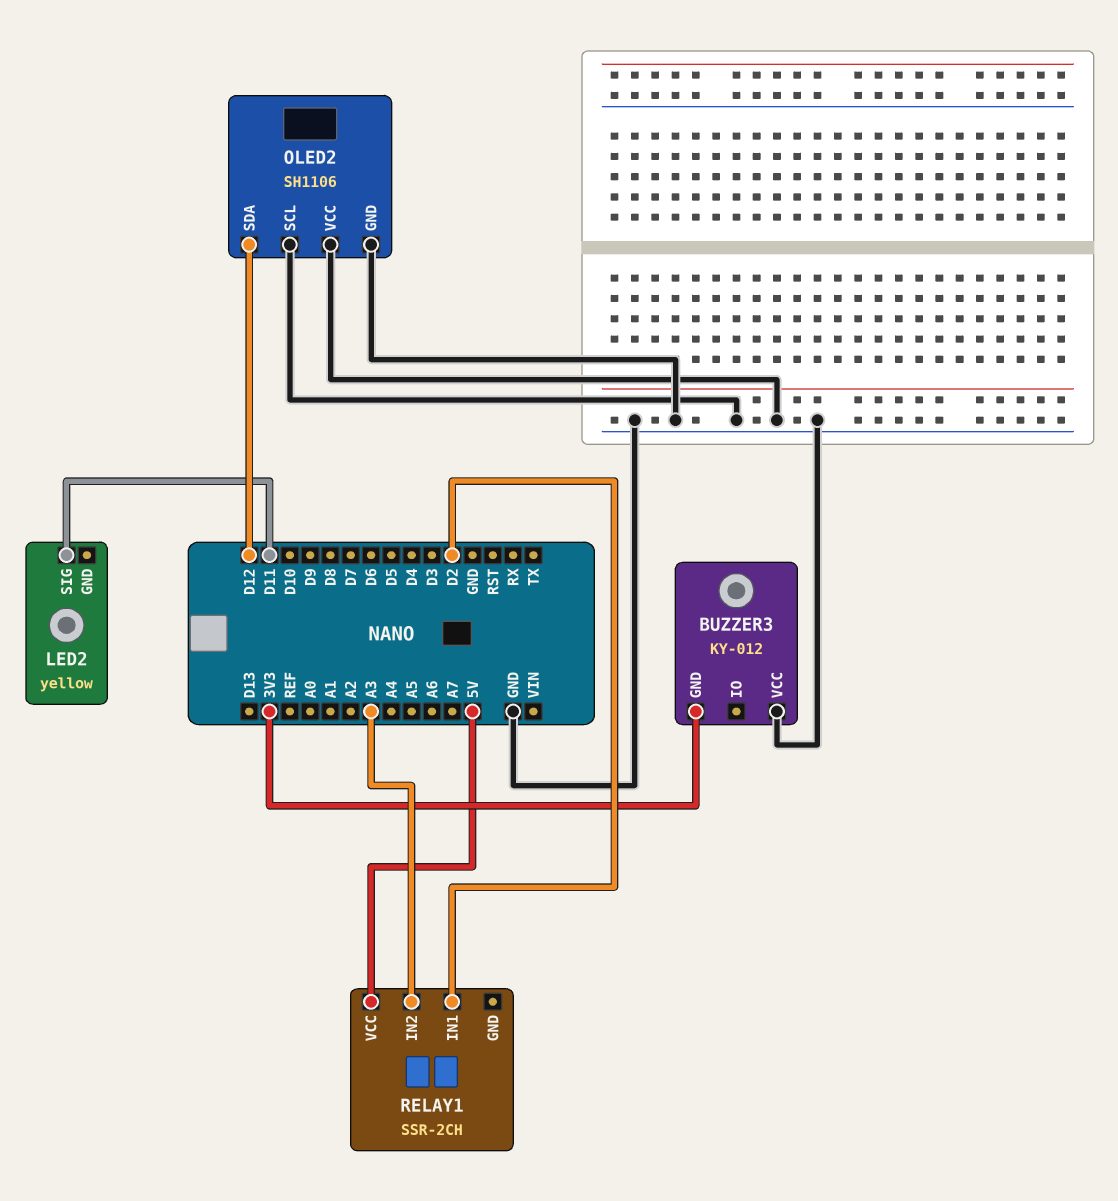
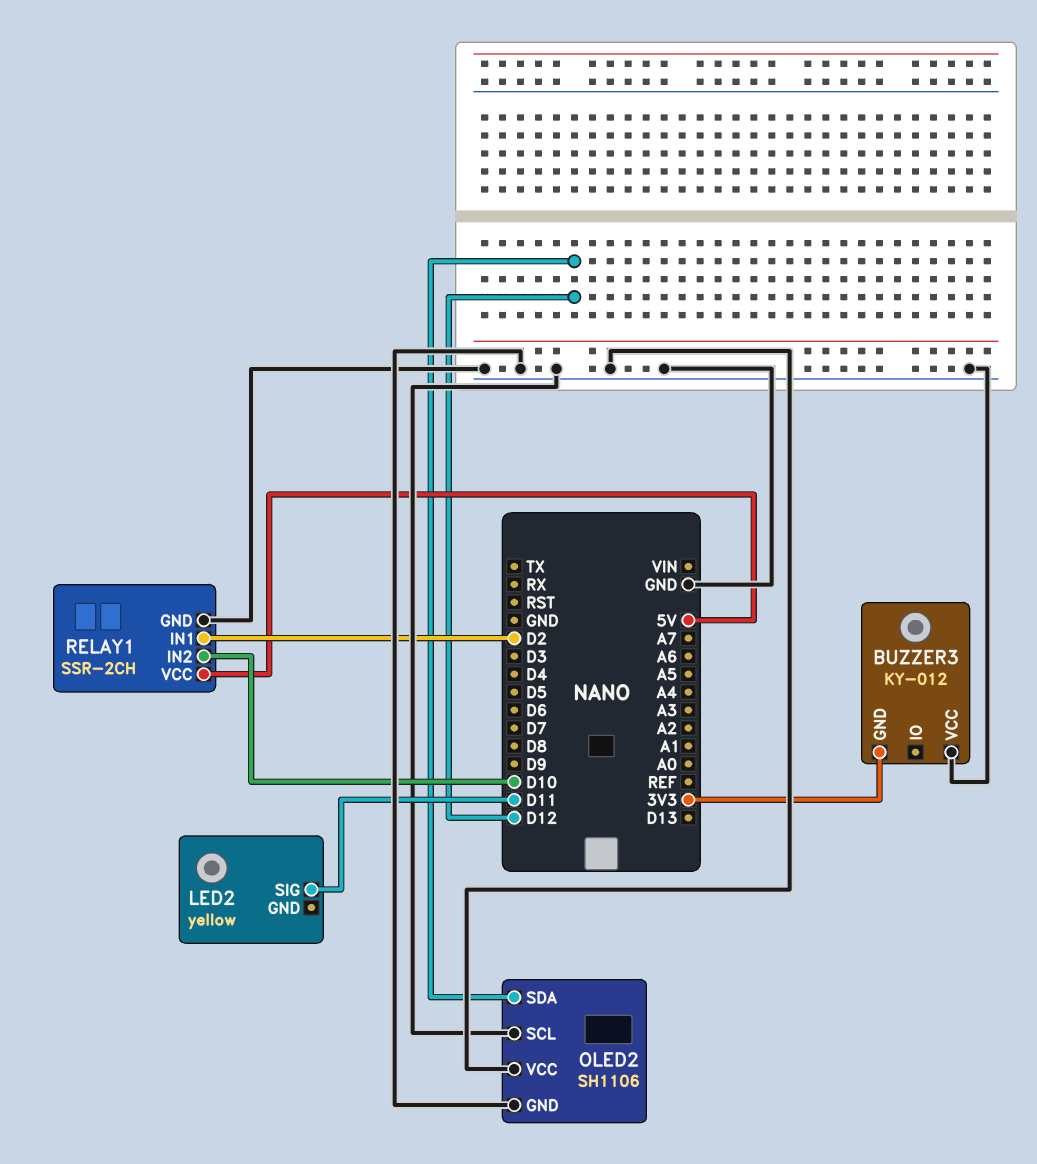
RELAY1 pin GND: none -> GND
RELAY1 pin IN2: A3 -> D10

